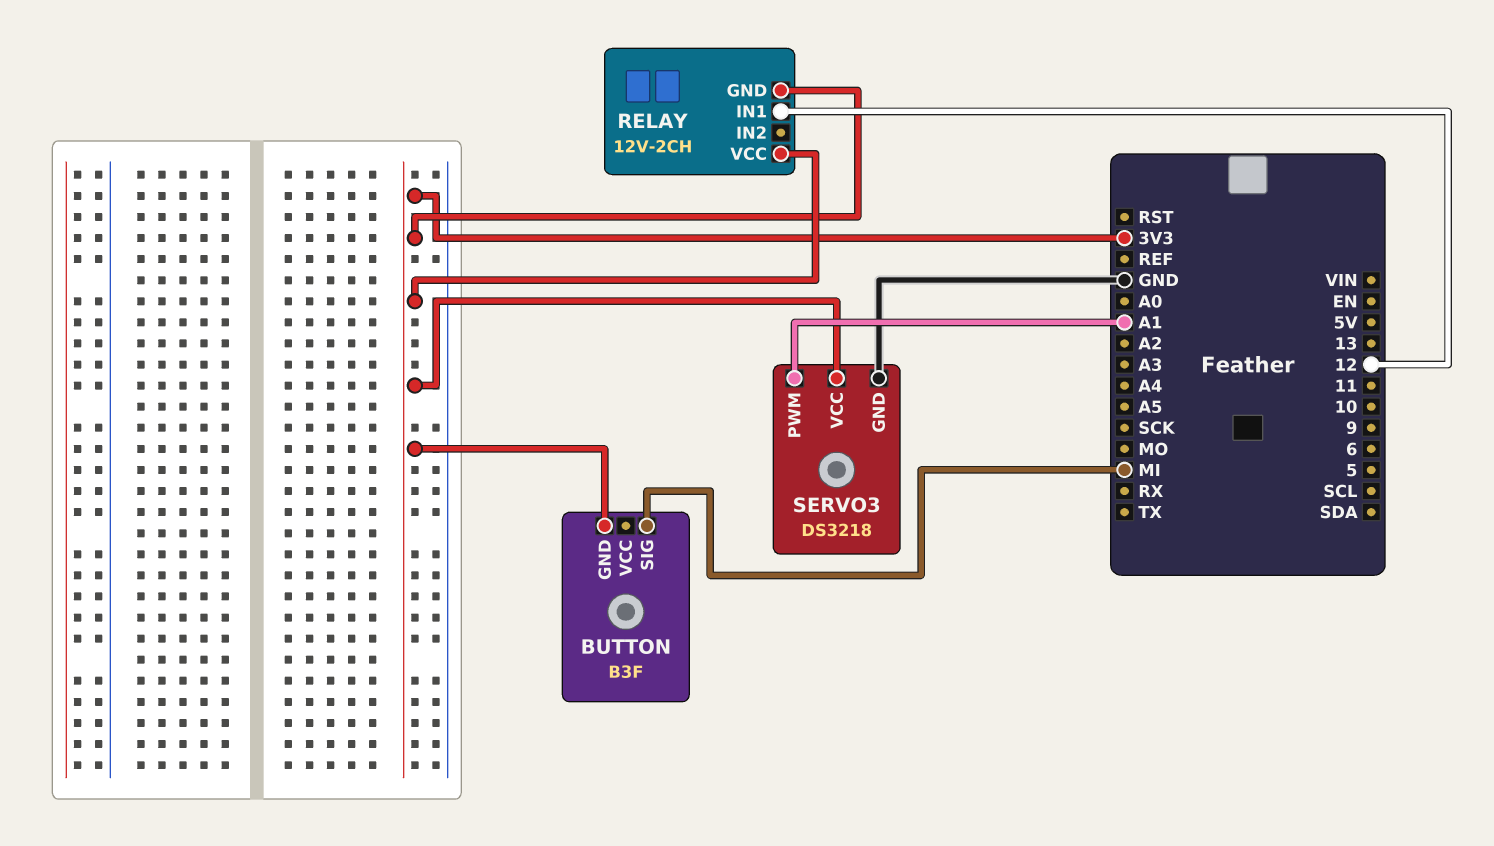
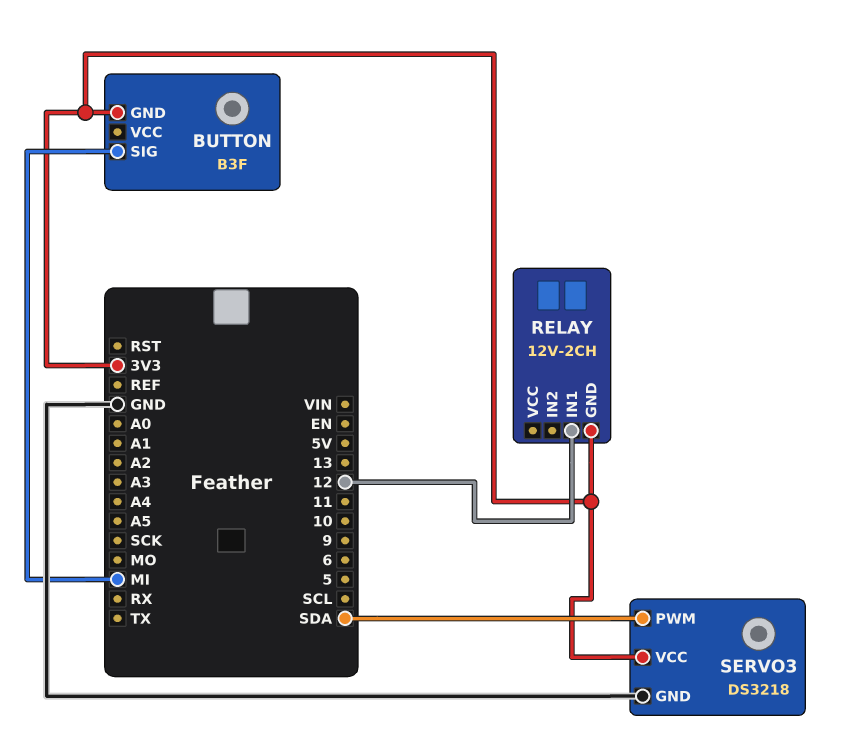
RELAY pin VCC: 3V3 -> none
SERVO3 pin PWM: A1 -> SDA

